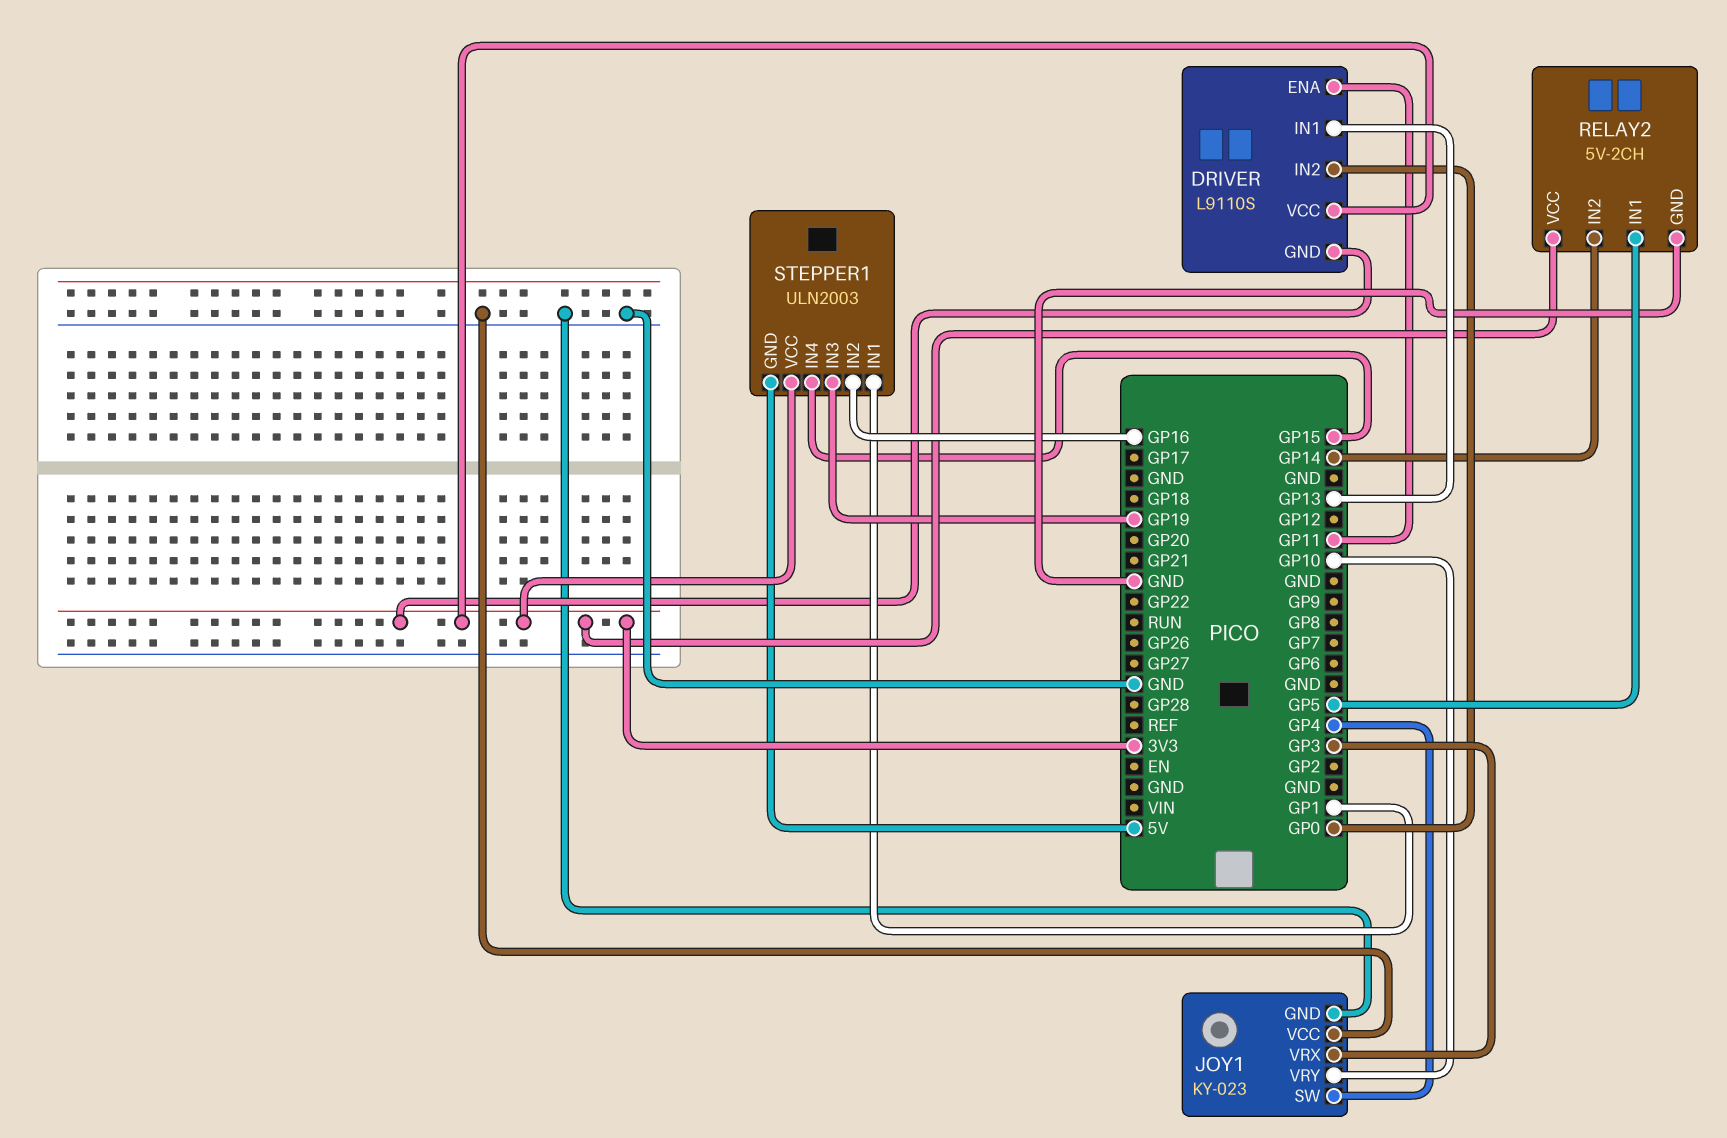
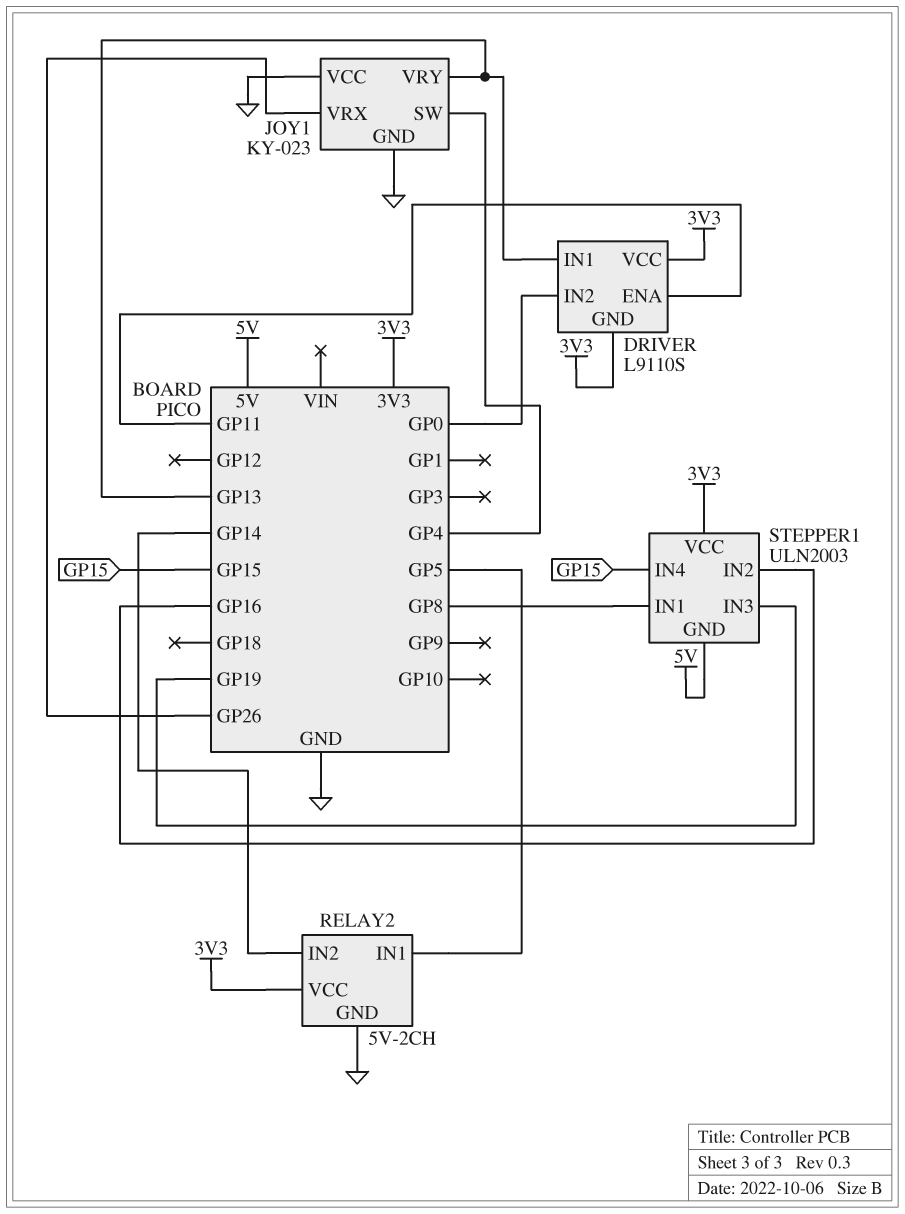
JOY1 pin VRX: GP3 -> GP26
JOY1 pin VRY: GP10 -> GP13
STEPPER1 pin IN1: GP1 -> GP8

